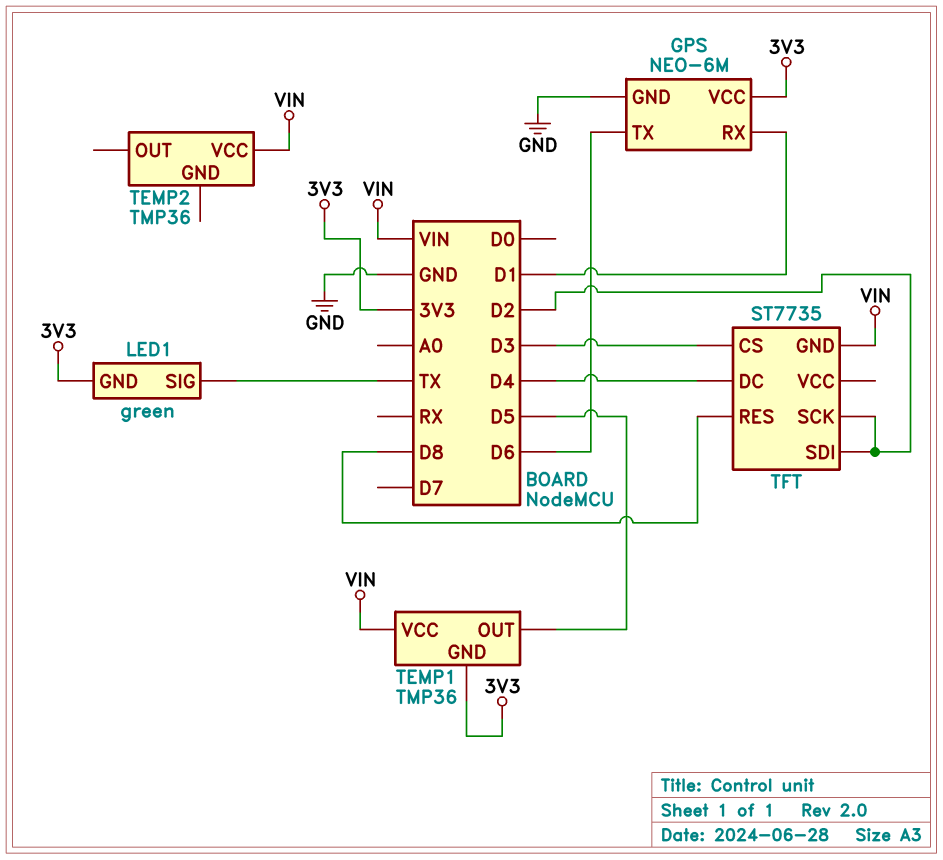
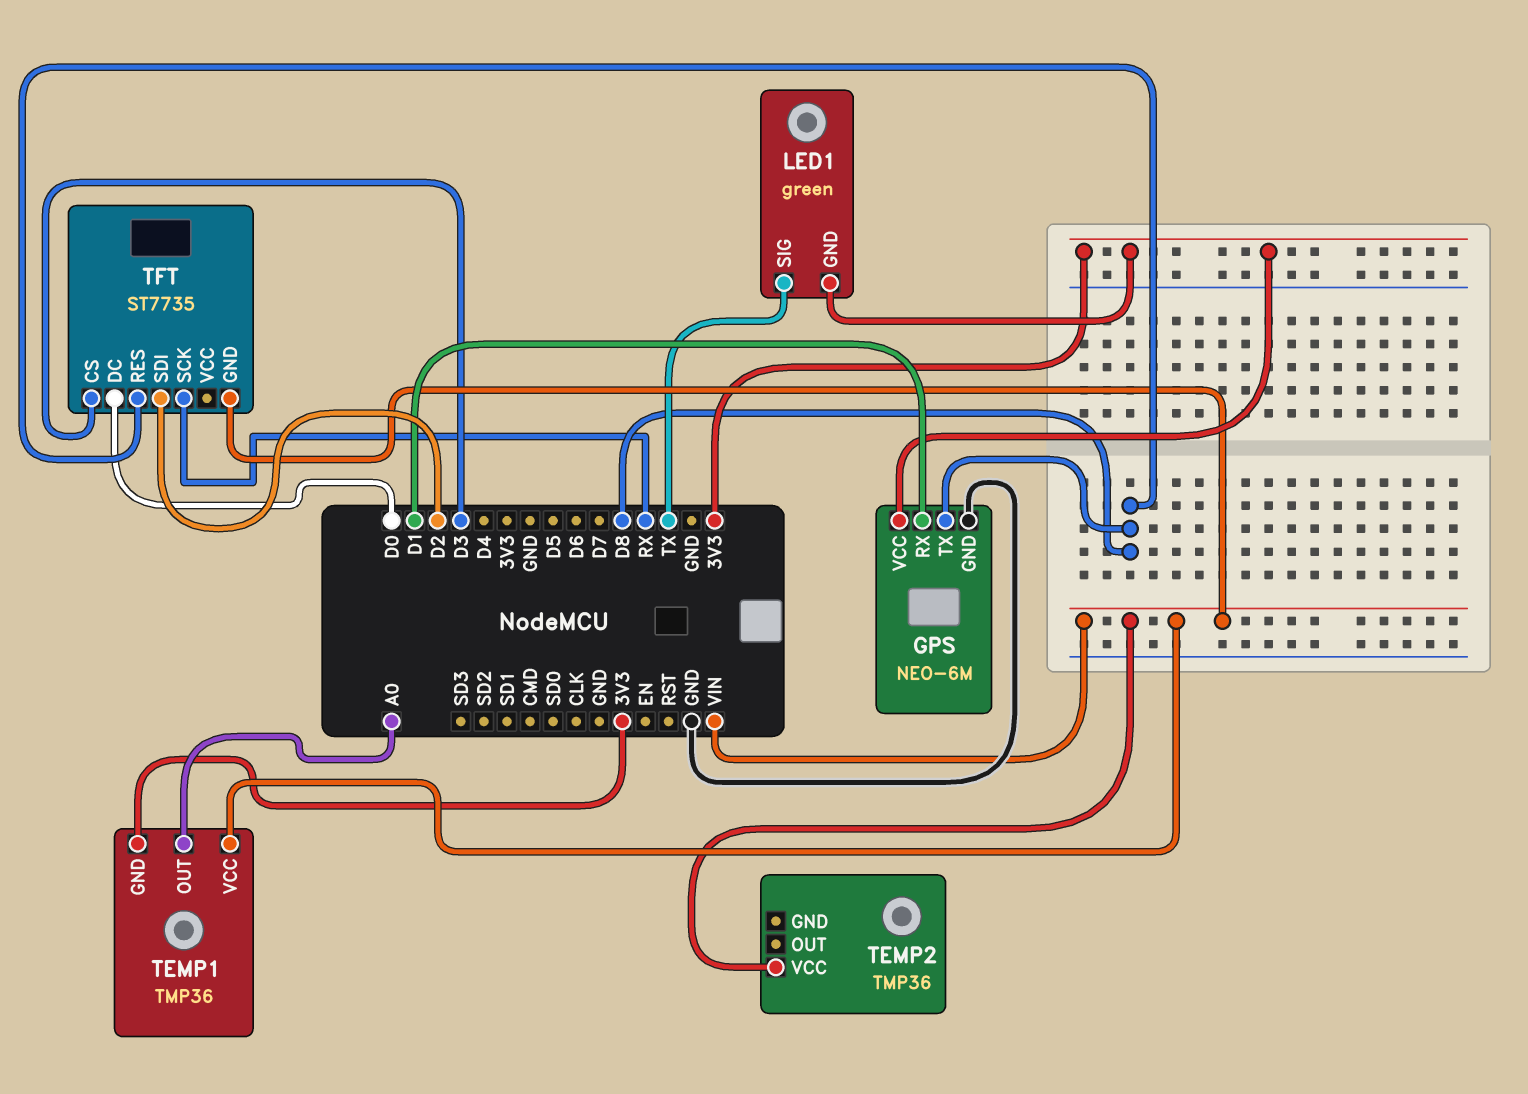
GPS pin TX: D6 -> D8
TEMP1 pin OUT: D5 -> A0
TFT pin DC: D4 -> D0
TFT pin SCK: D2 -> RX

